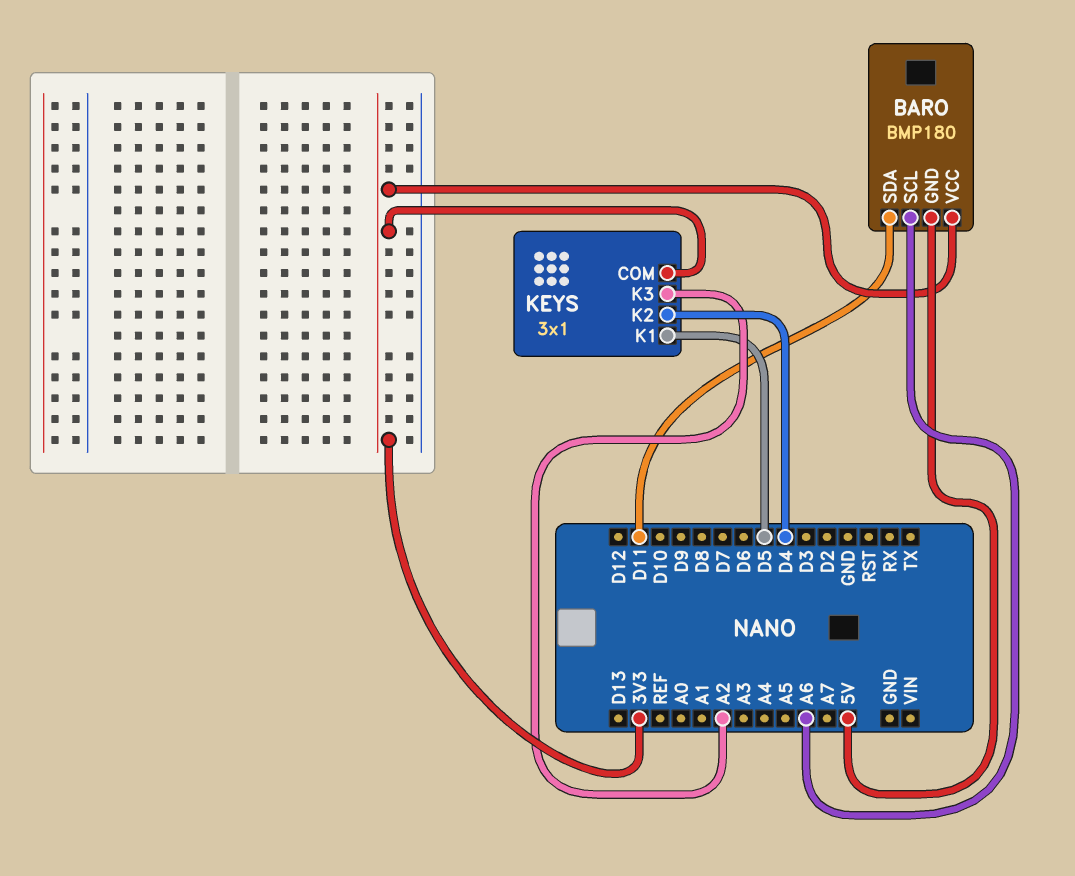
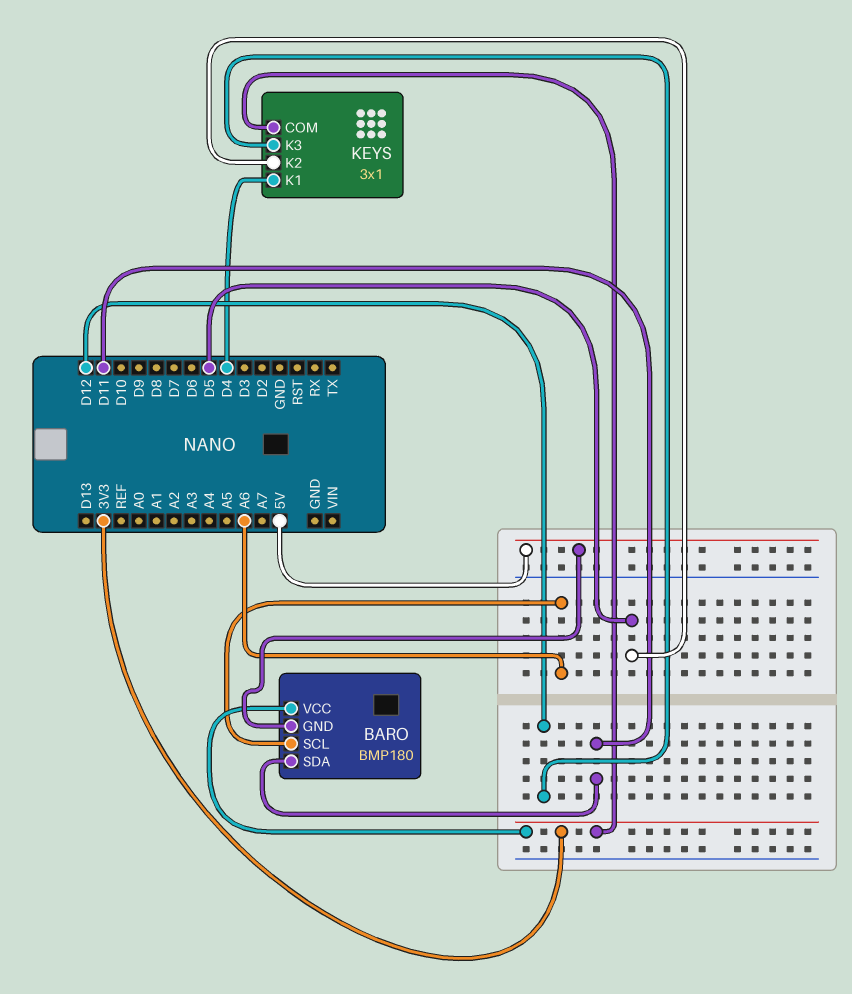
KEYS pin K1: D5 -> D4
KEYS pin K2: D4 -> D5
KEYS pin K3: A2 -> D12

